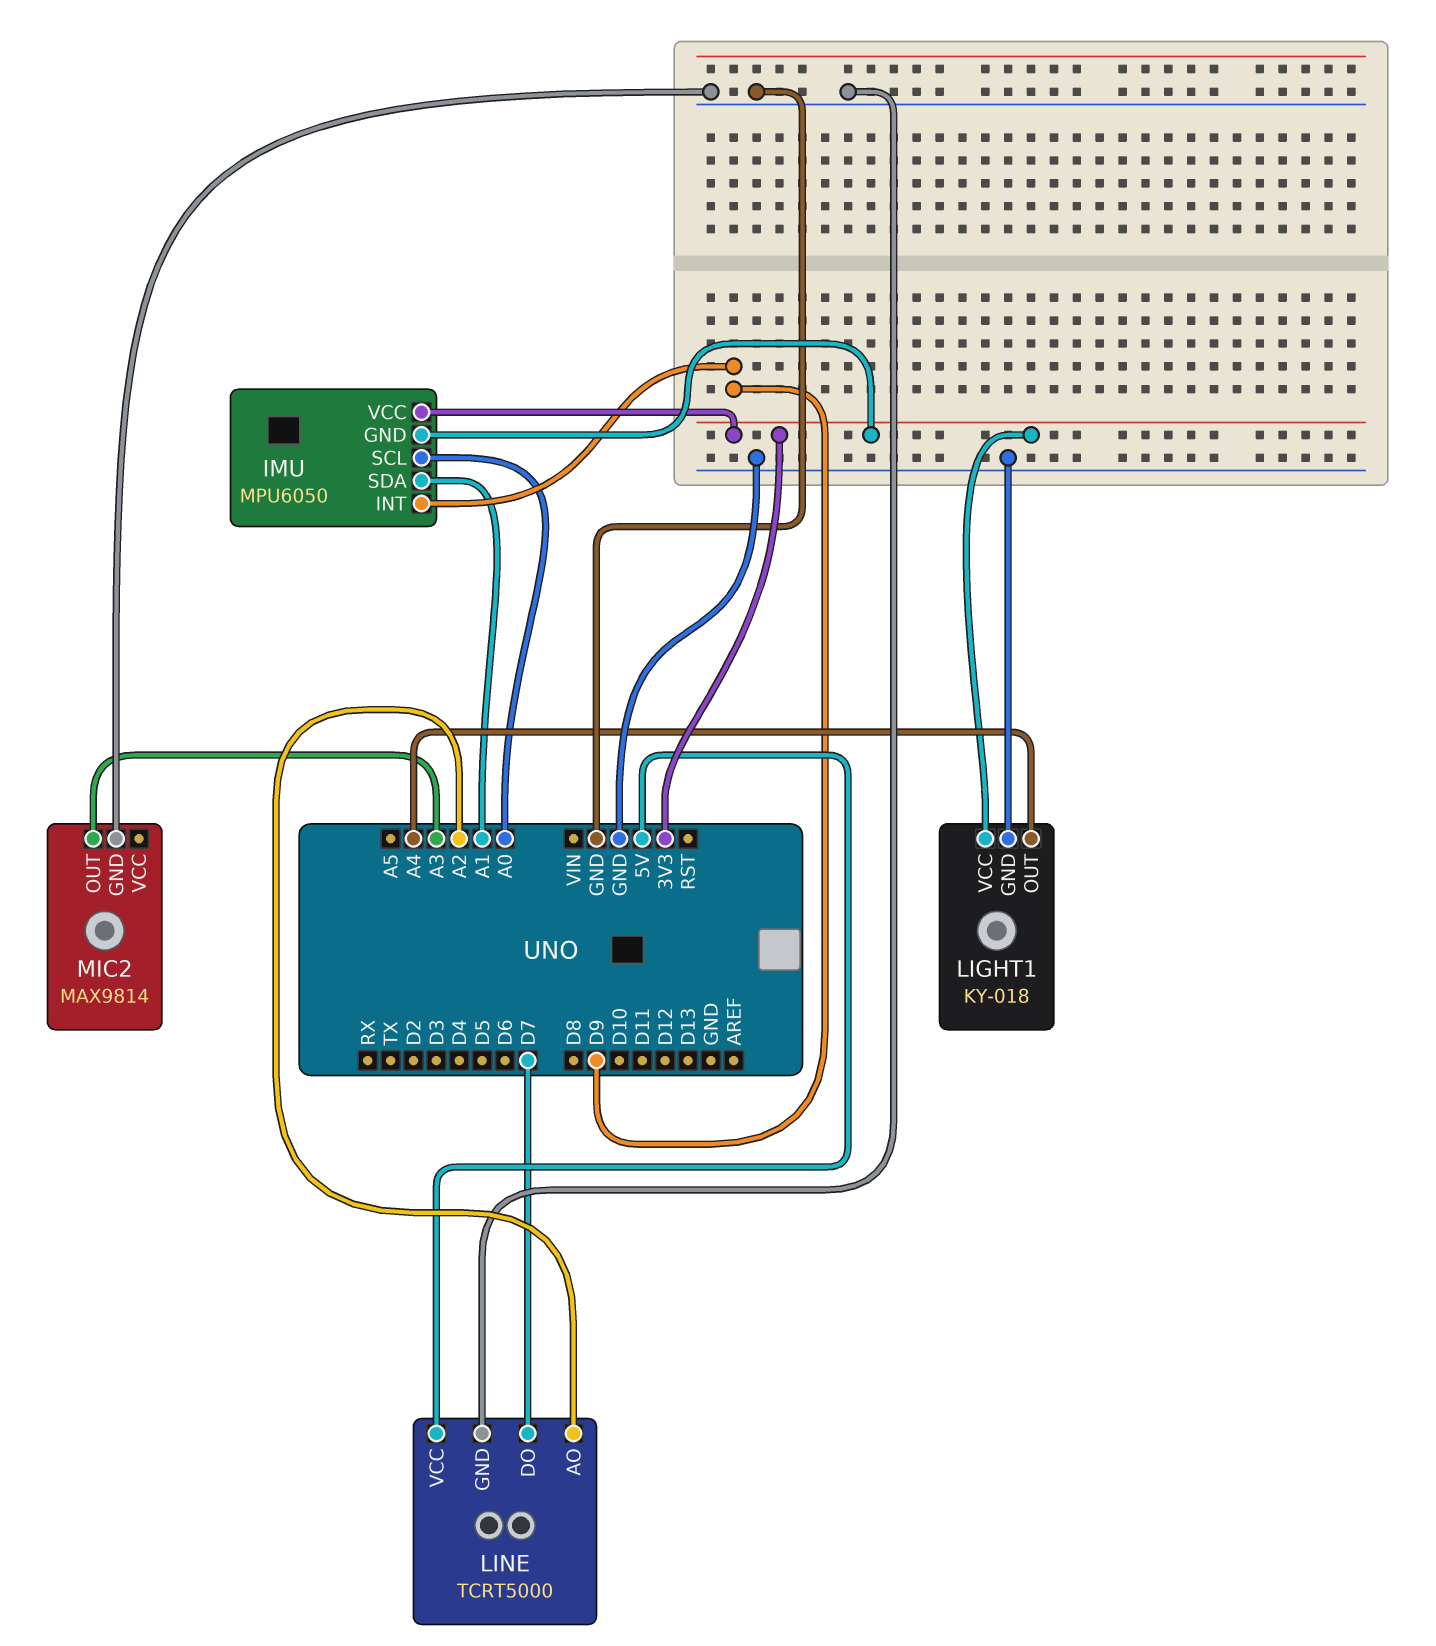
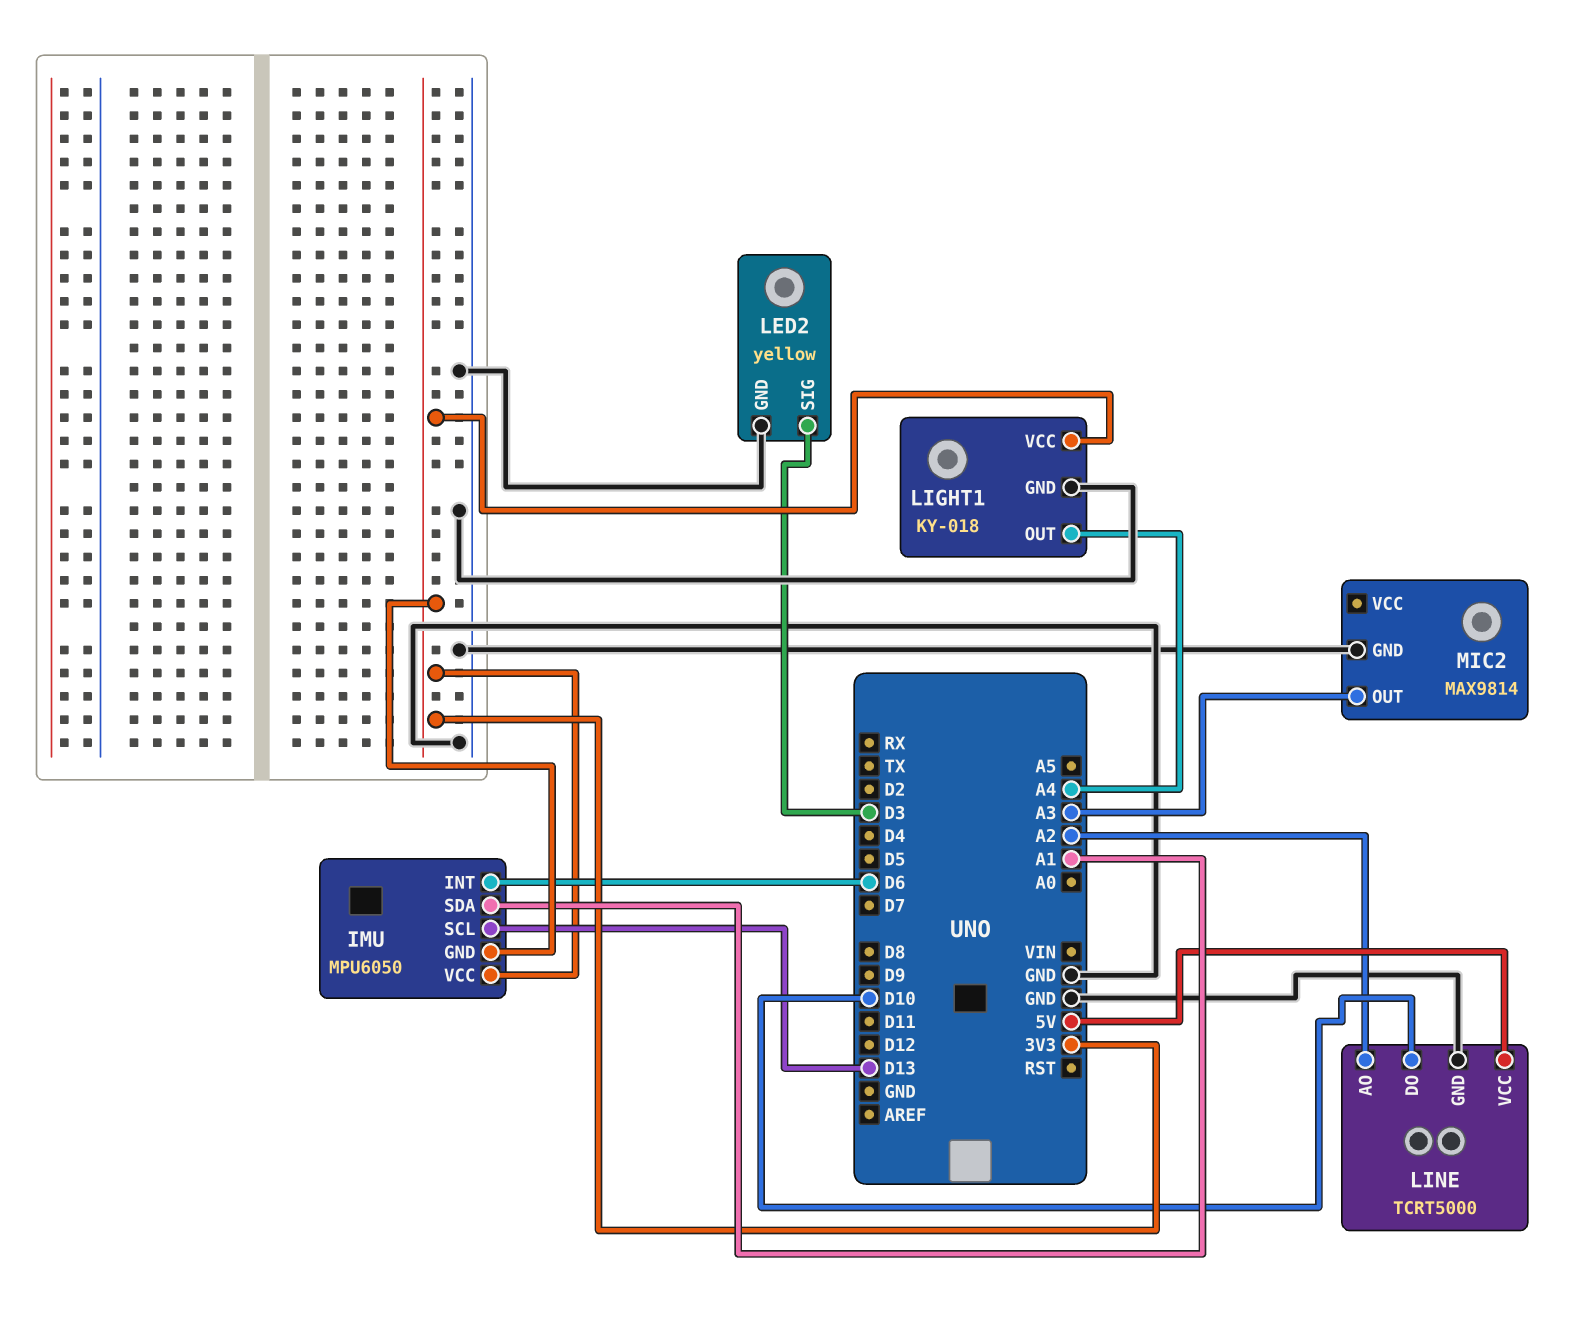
IMU pin INT: D9 -> D6
IMU pin SCL: A0 -> D13
LED2: none -> yellow
LED2 pin GND: none -> GND
LED2 pin SIG: none -> D3
LINE pin DO: D7 -> D10

